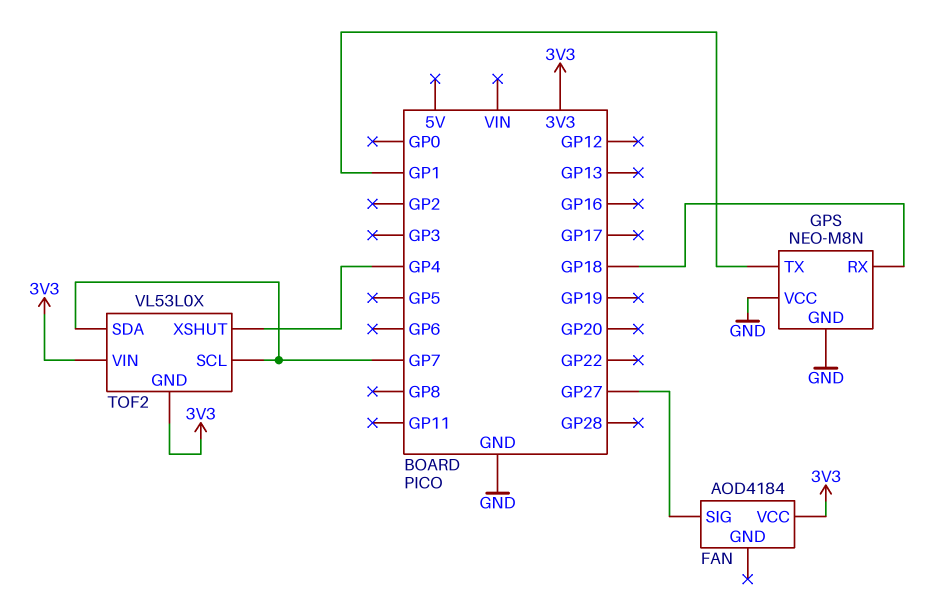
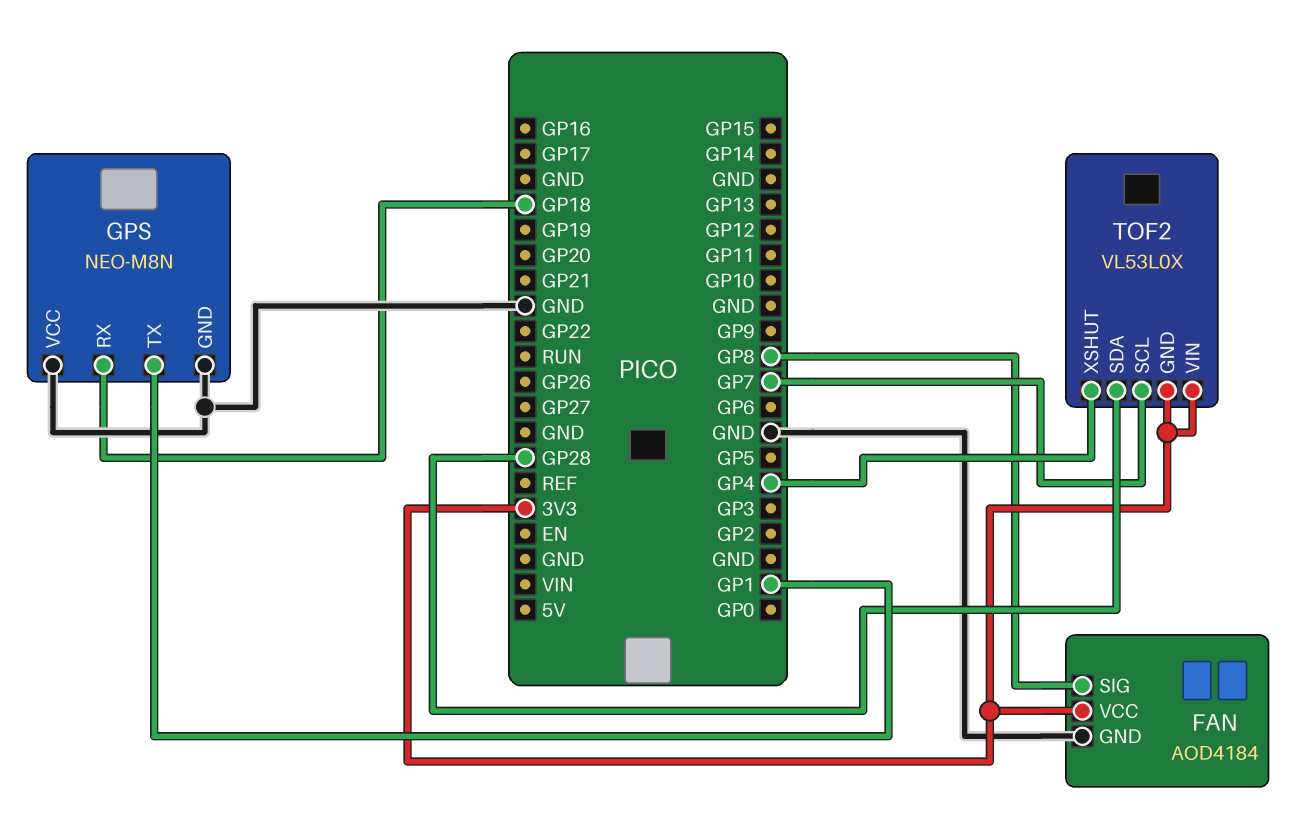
FAN pin GND: none -> GND
FAN pin SIG: GP27 -> GP8
TOF2 pin SDA: GP7 -> GP28

